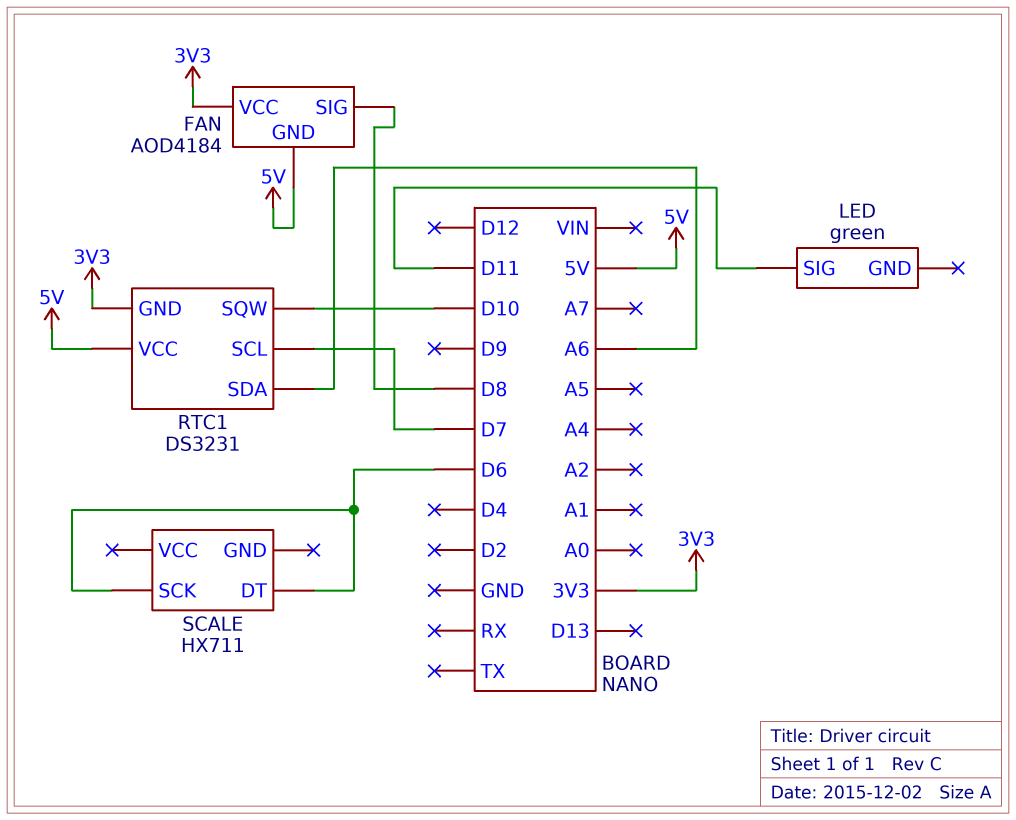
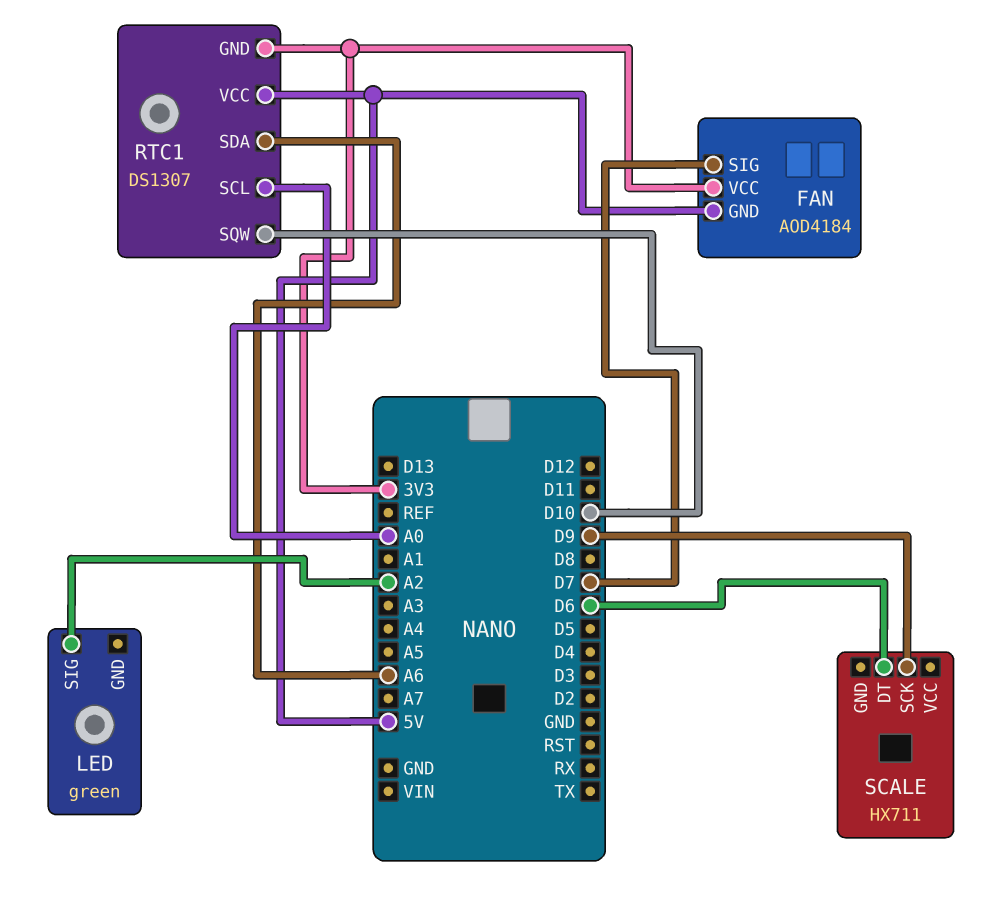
FAN pin SIG: D8 -> D7
LED pin SIG: D11 -> A2
RTC1: DS3231 -> DS1307
RTC1 pin SCL: D7 -> A0
SCALE pin SCK: D6 -> D9

